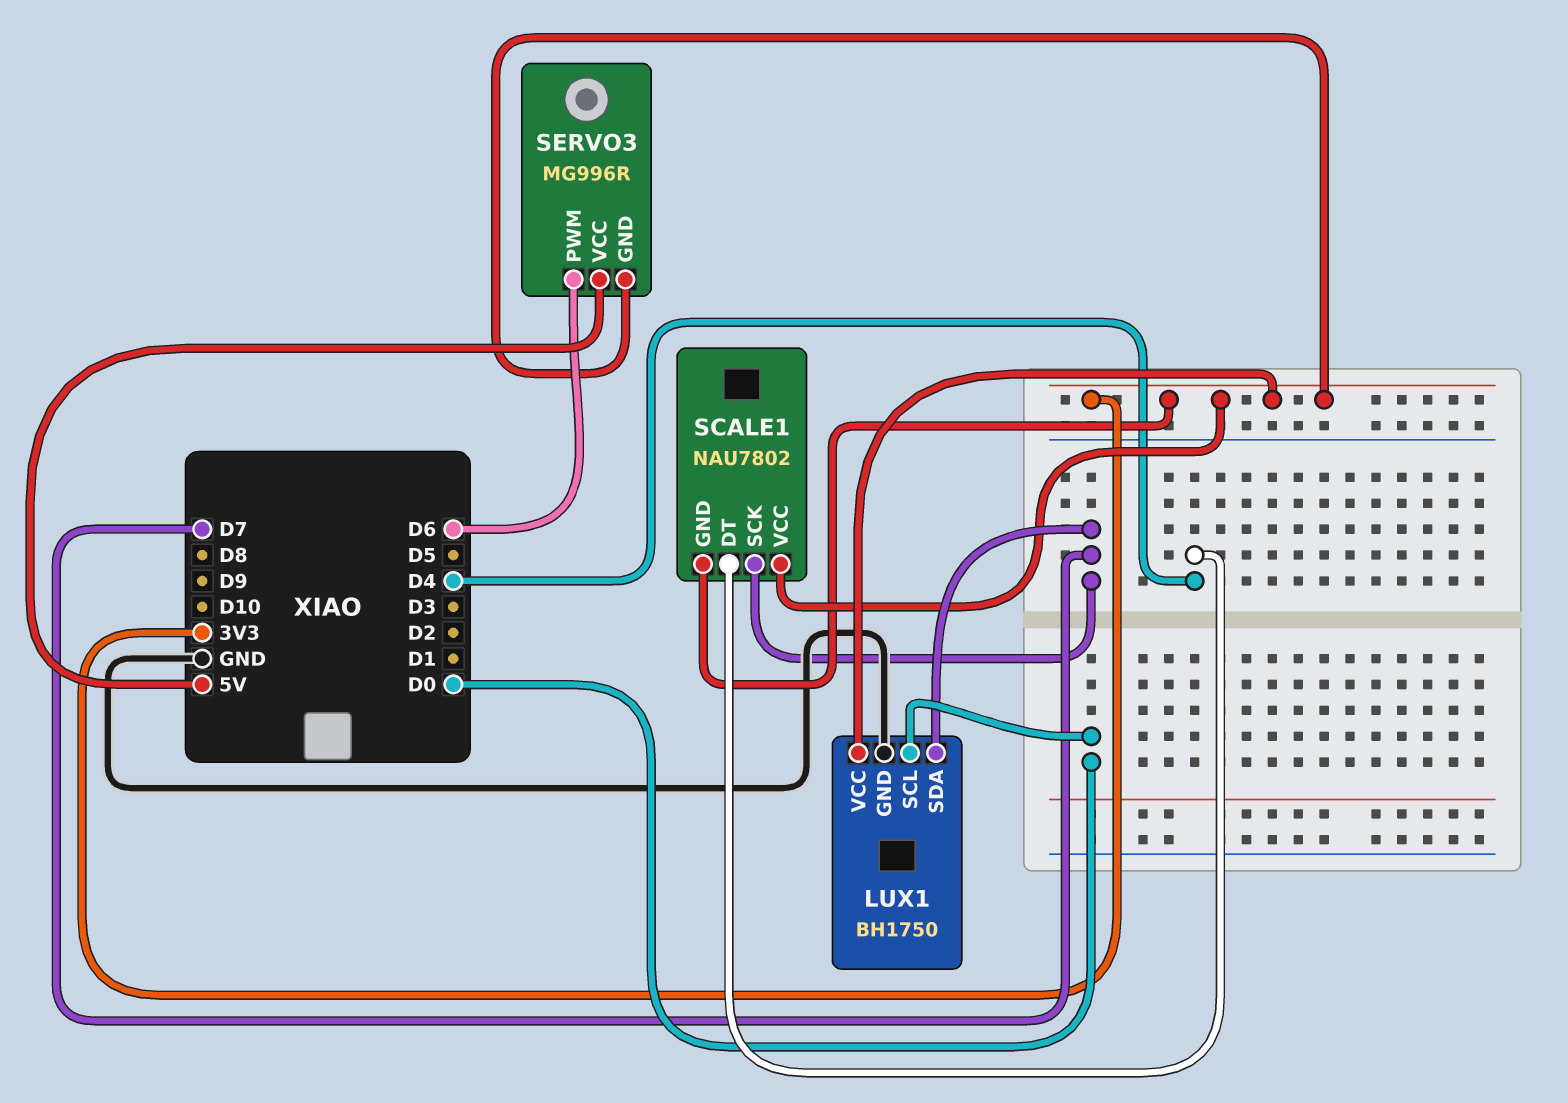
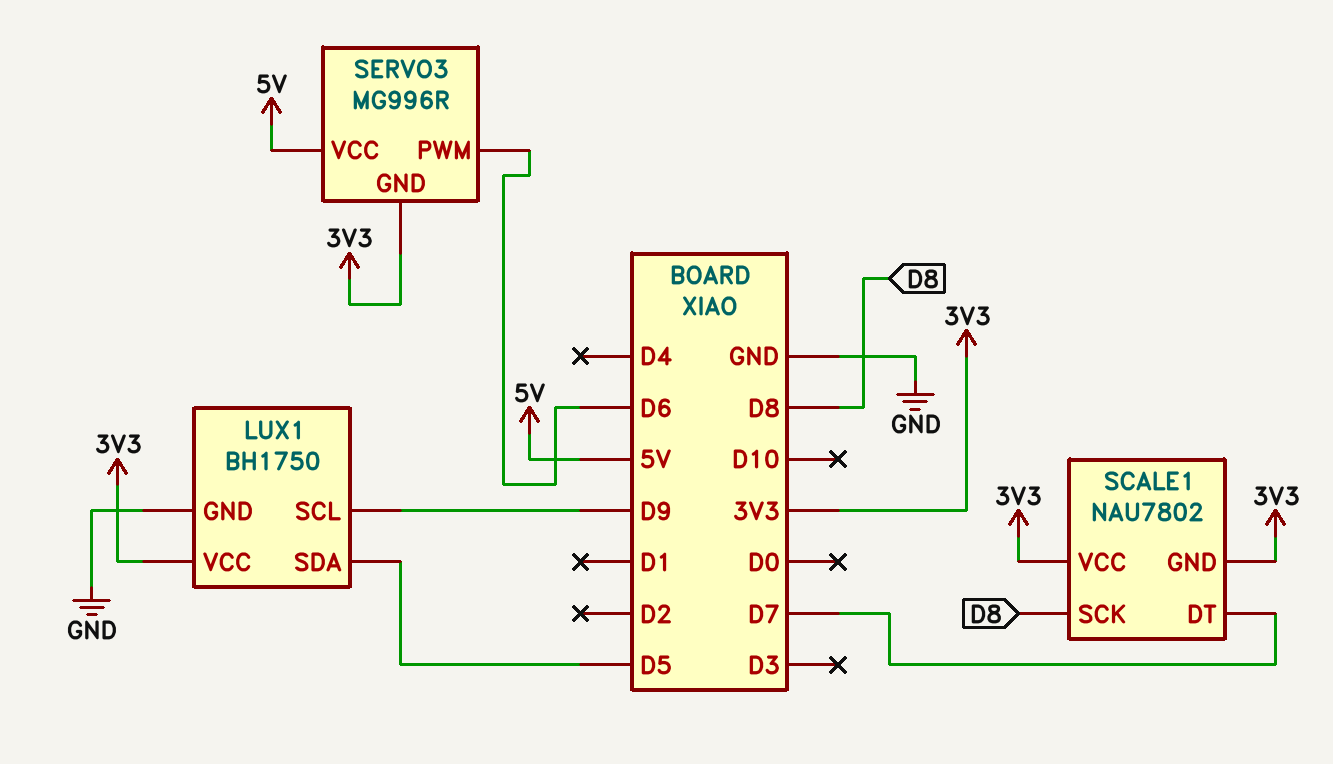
LUX1 pin SCL: D0 -> D9
LUX1 pin SDA: D7 -> D5
SCALE1 pin DT: D4 -> D7
SCALE1 pin SCK: D7 -> D8

